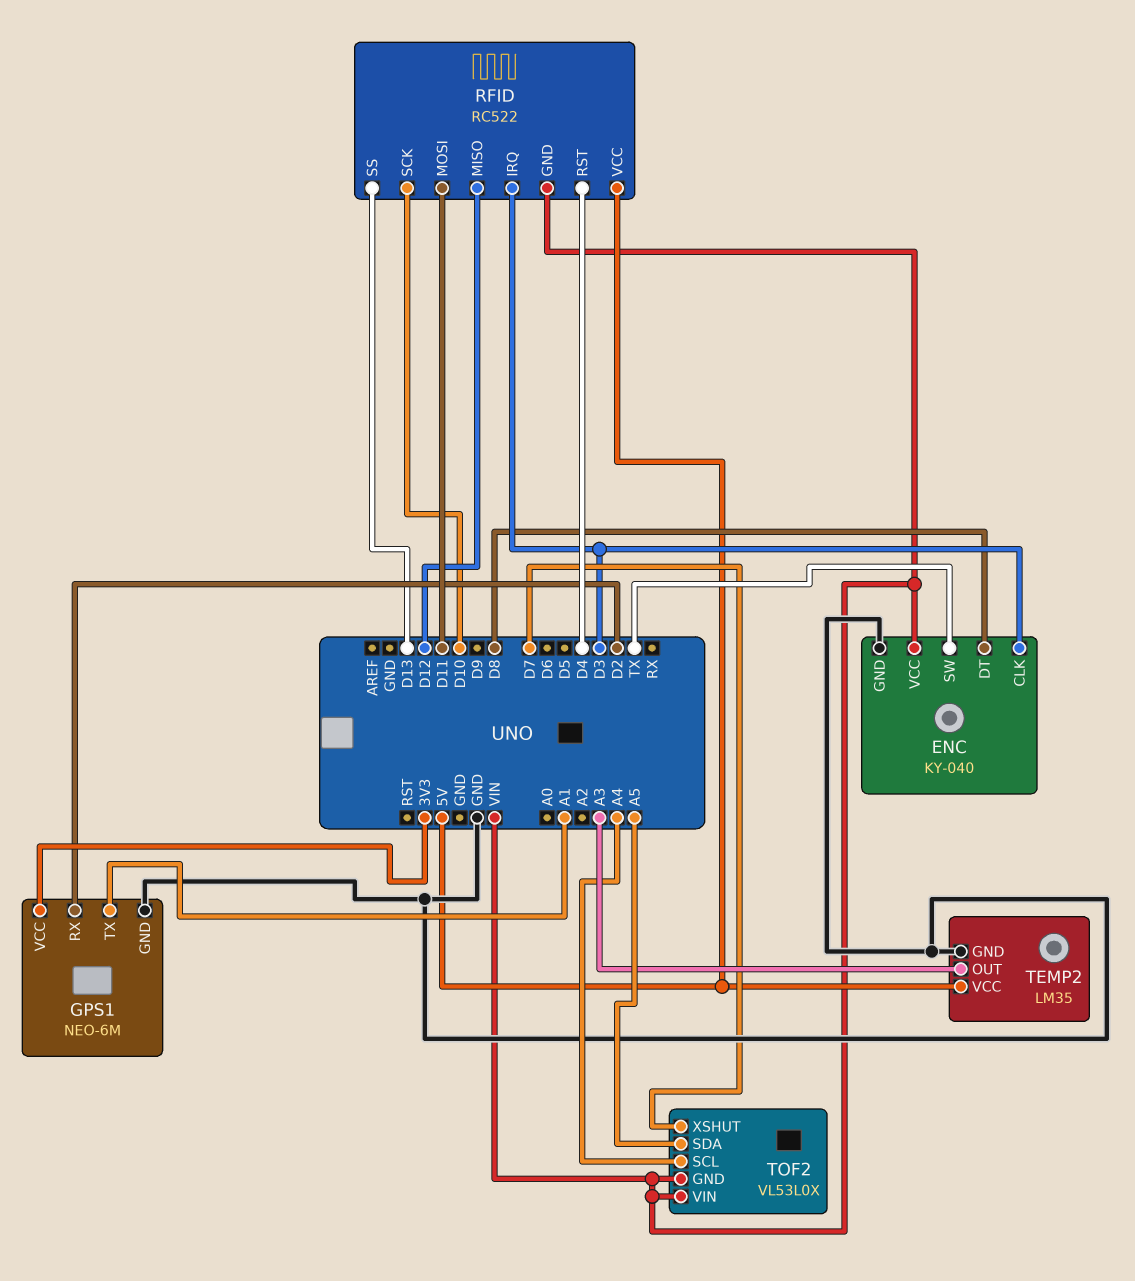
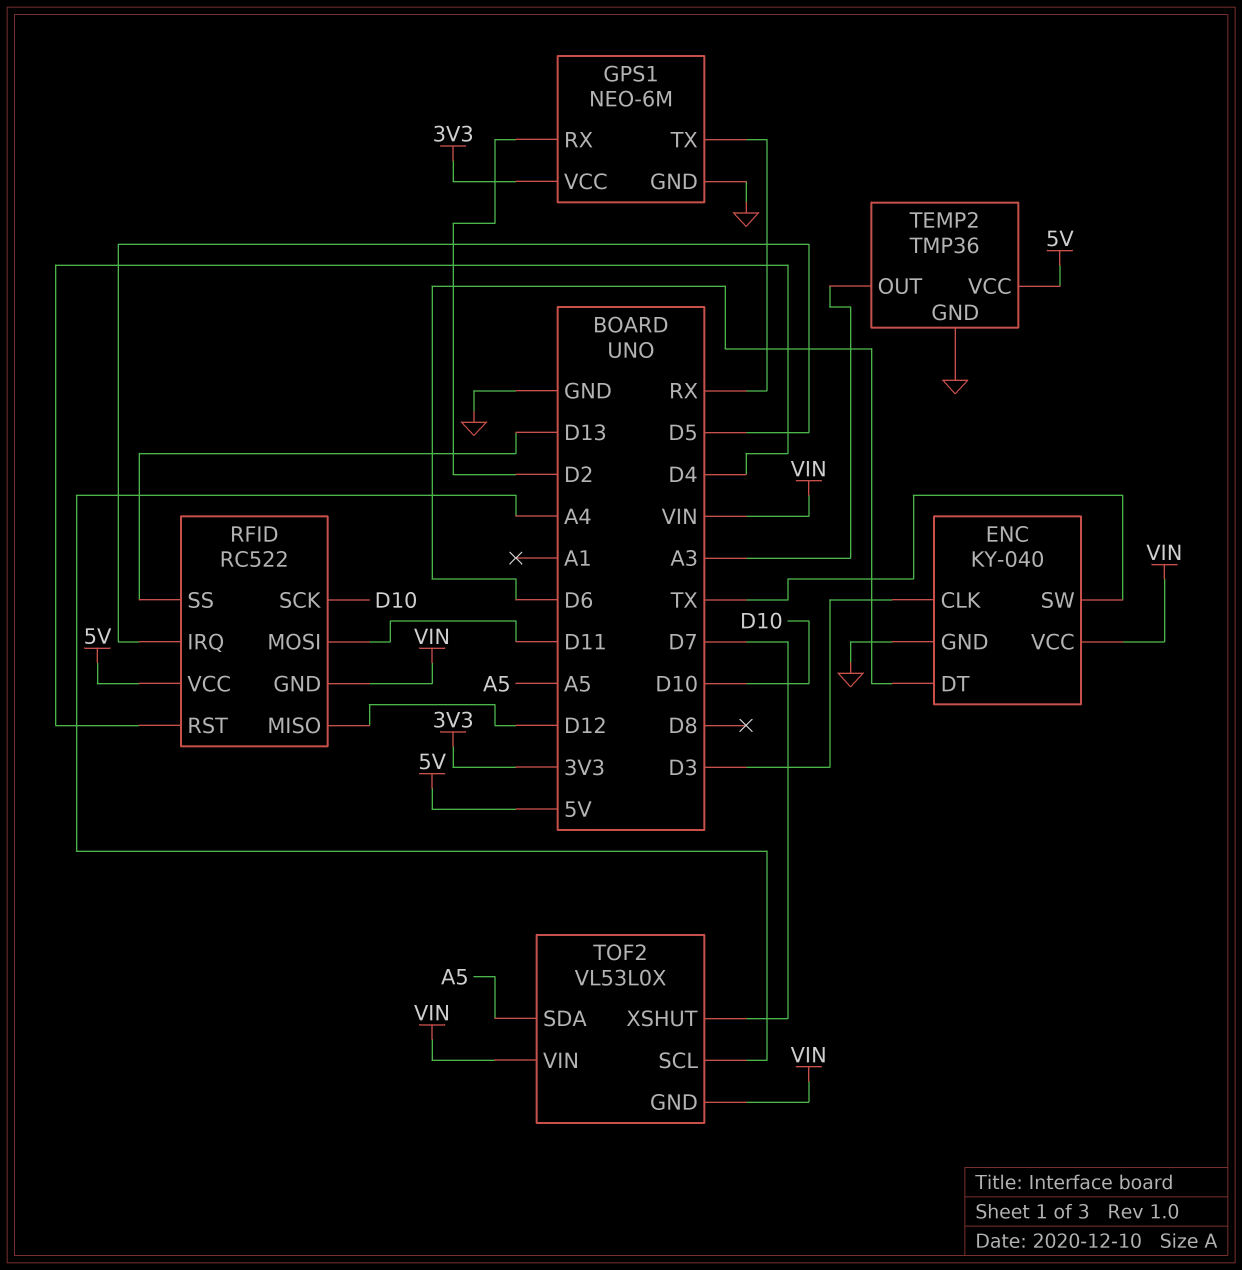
ENC pin DT: D8 -> D6
GPS1 pin TX: A1 -> RX
RFID pin IRQ: D3 -> D5
TEMP2: LM35 -> TMP36

